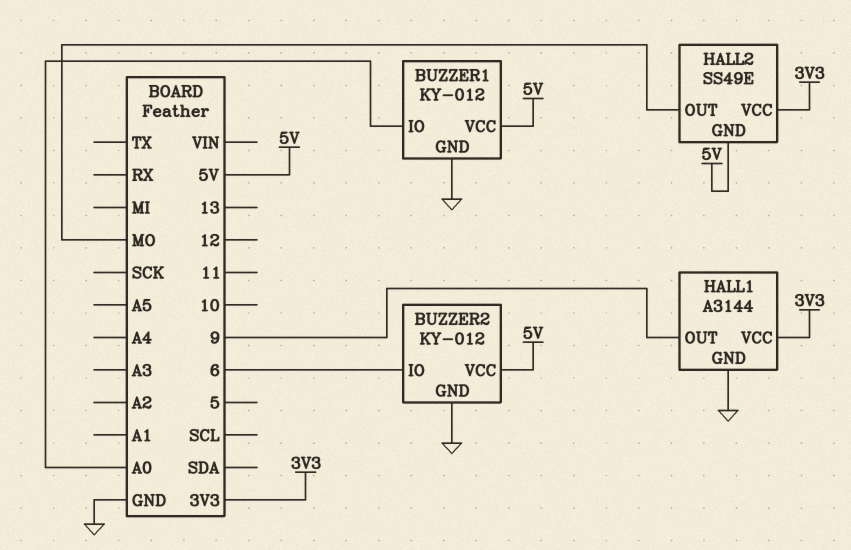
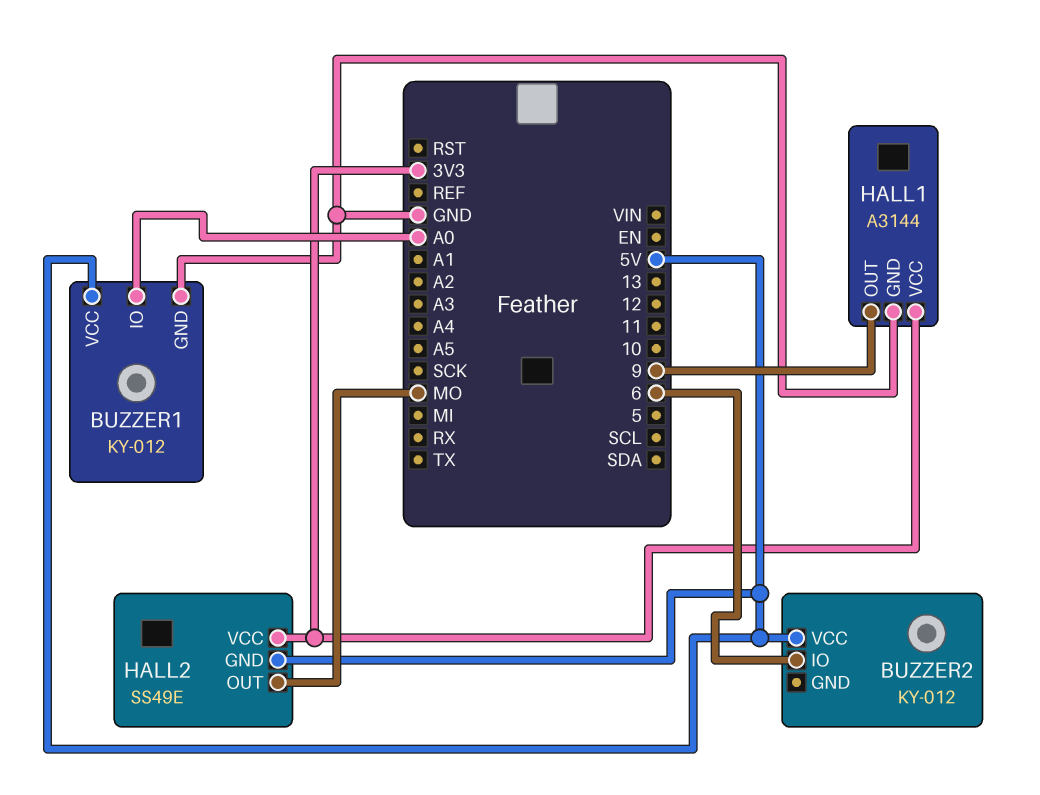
BUZZER2 pin GND: GND -> none

